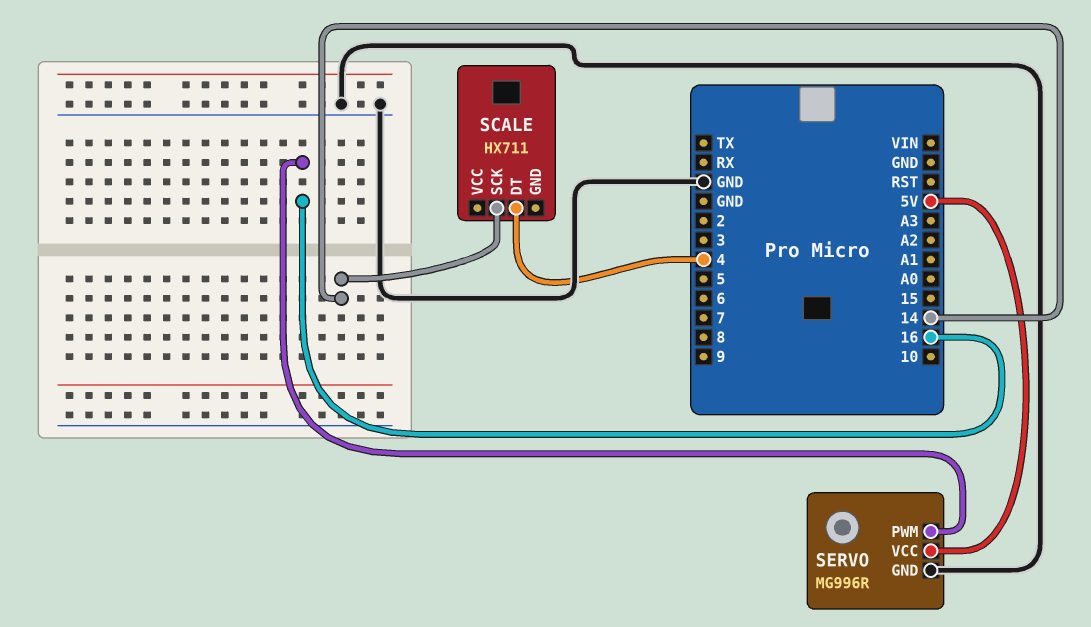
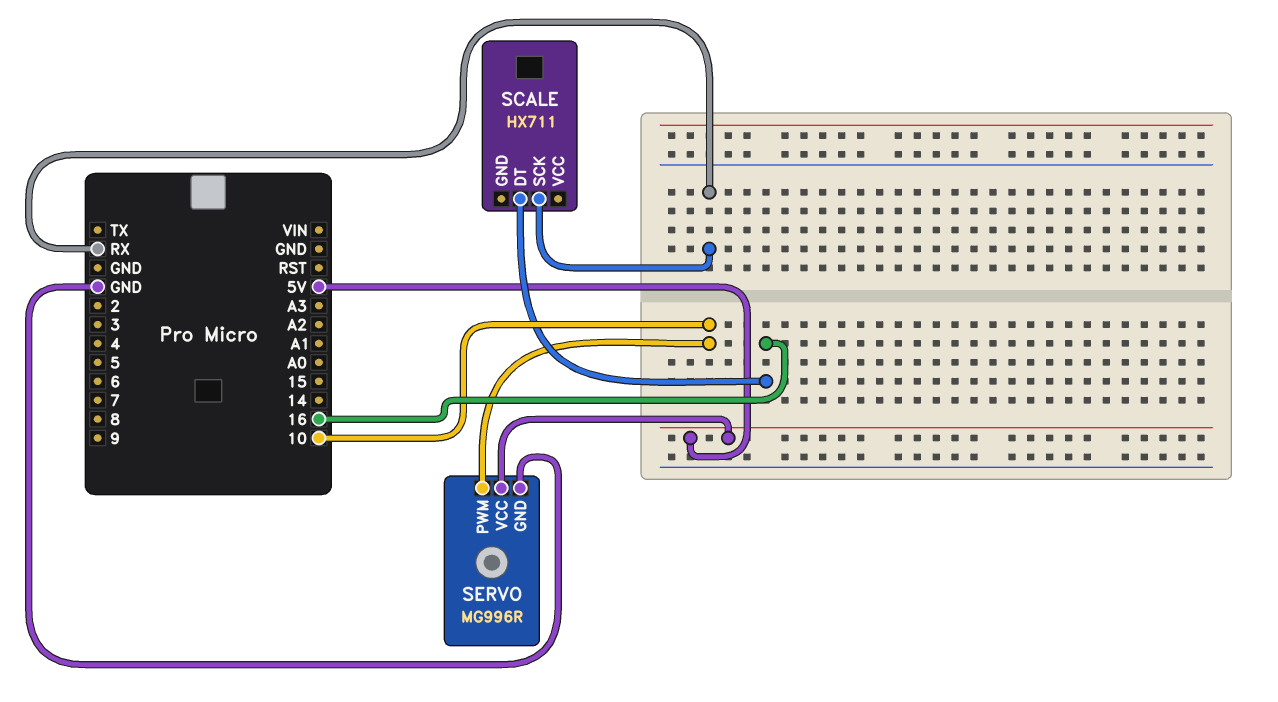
SCALE pin DT: 4 -> 16
SCALE pin SCK: 14 -> RX
SERVO pin PWM: 16 -> 10

